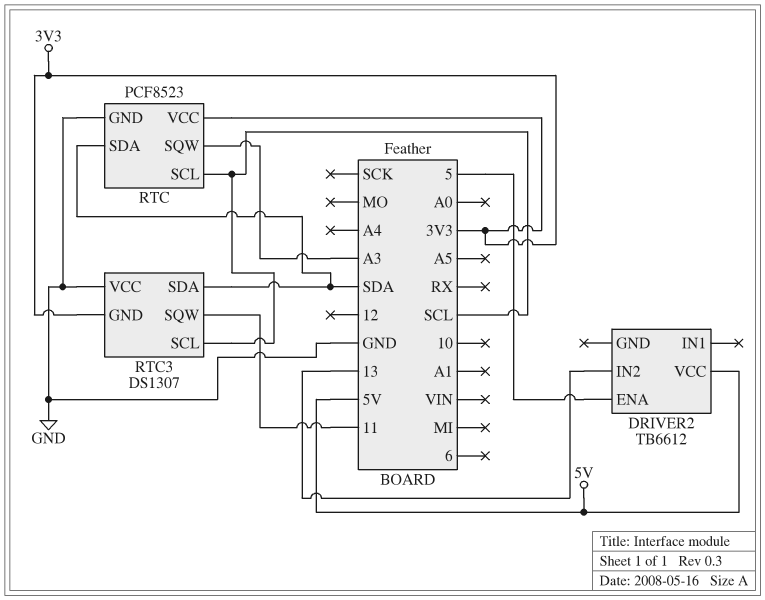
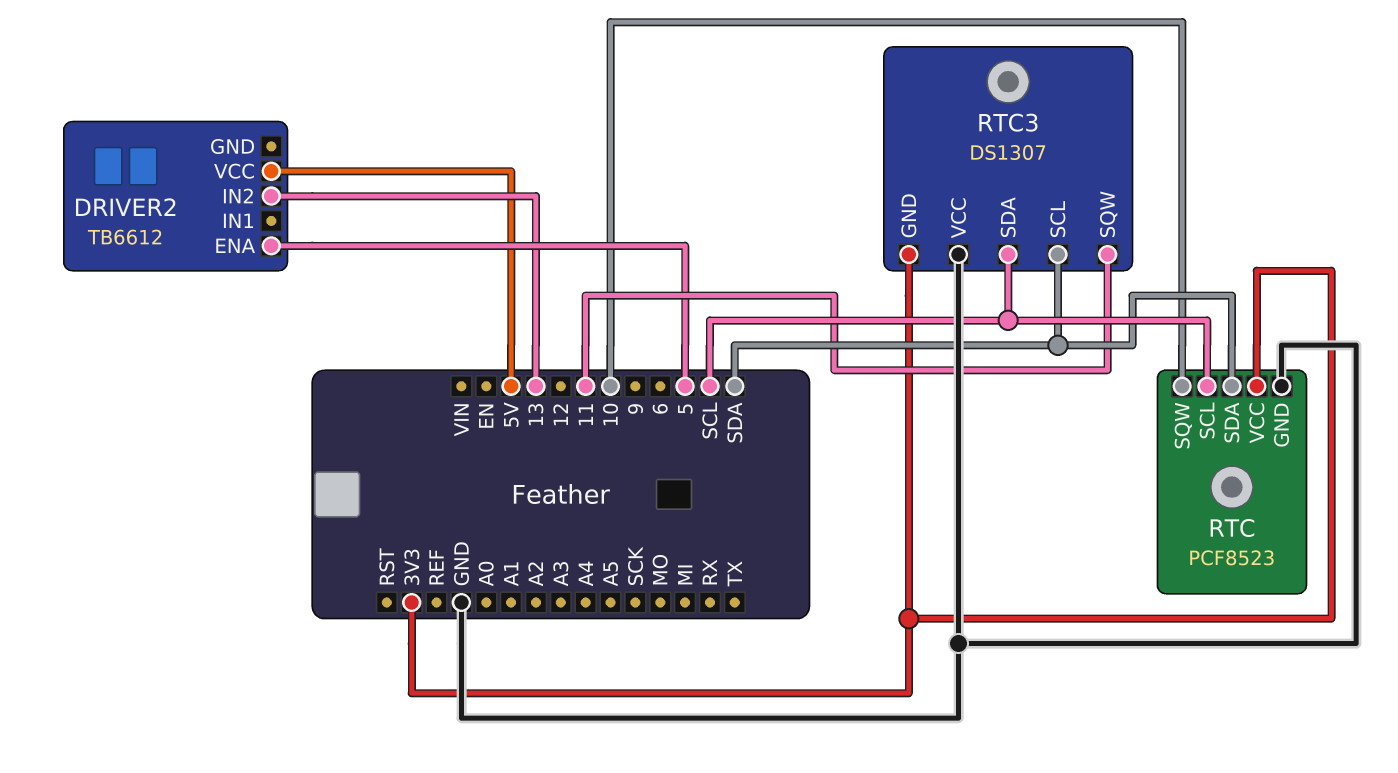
RTC pin SQW: A3 -> 10
RTC3 pin SCL: SCL -> SDA
RTC3 pin SDA: SDA -> SCL

